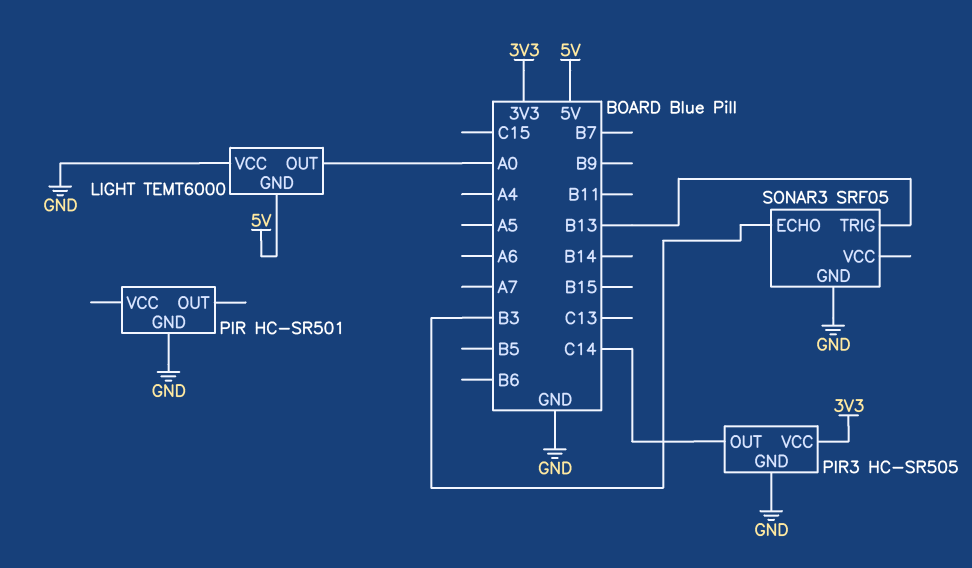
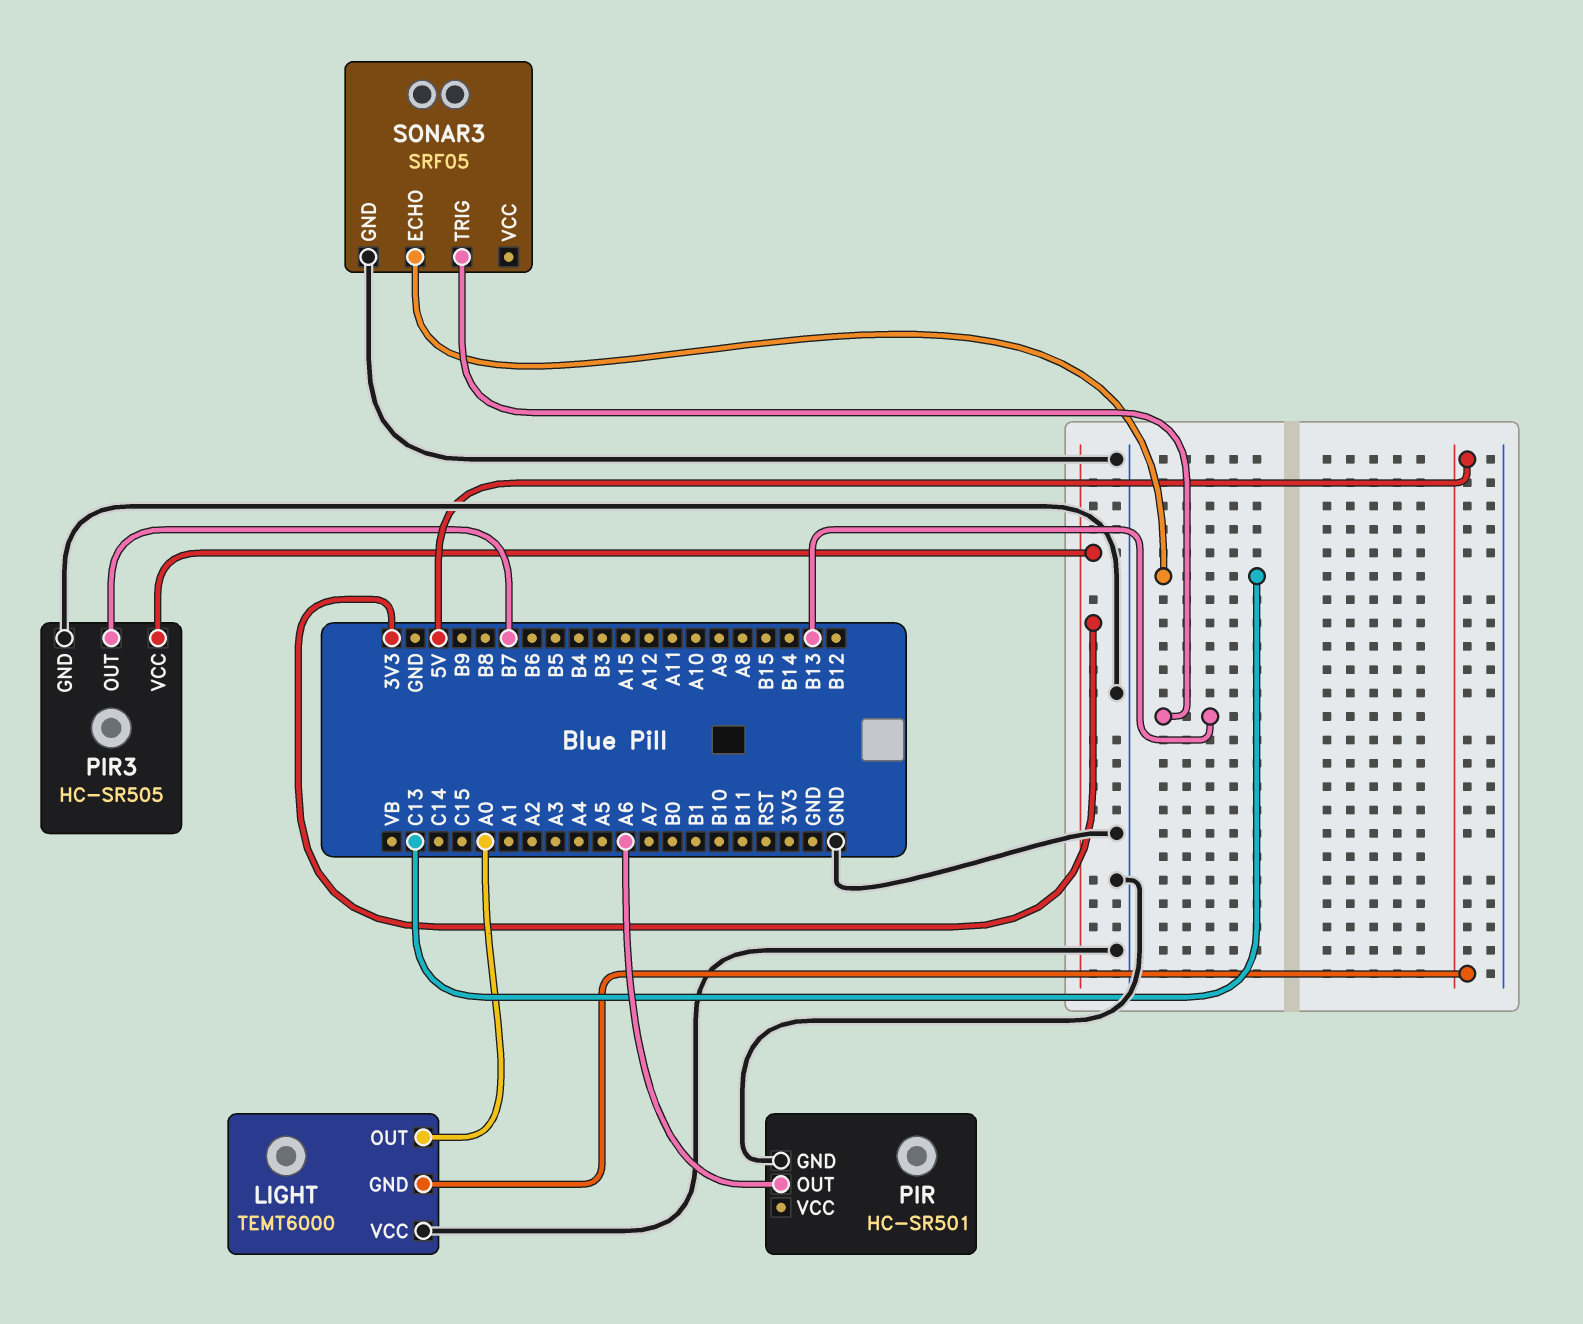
PIR pin OUT: none -> A6
PIR3 pin OUT: C14 -> B7
SONAR3 pin ECHO: B3 -> C13

